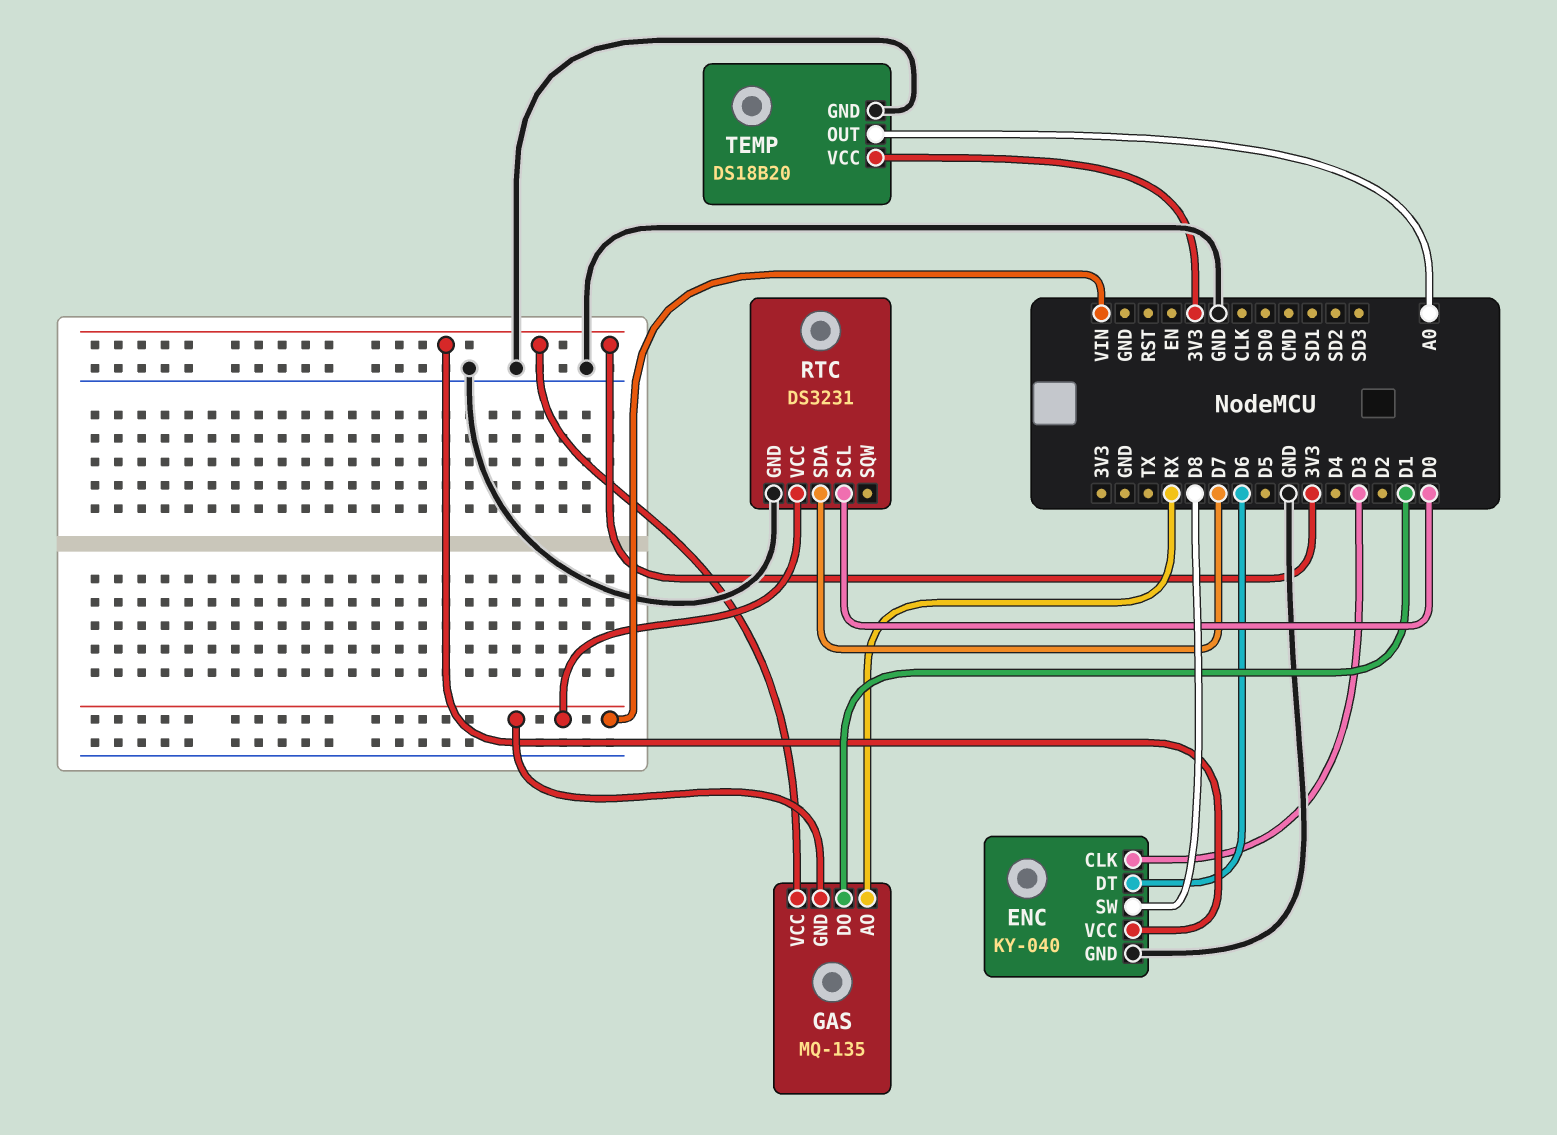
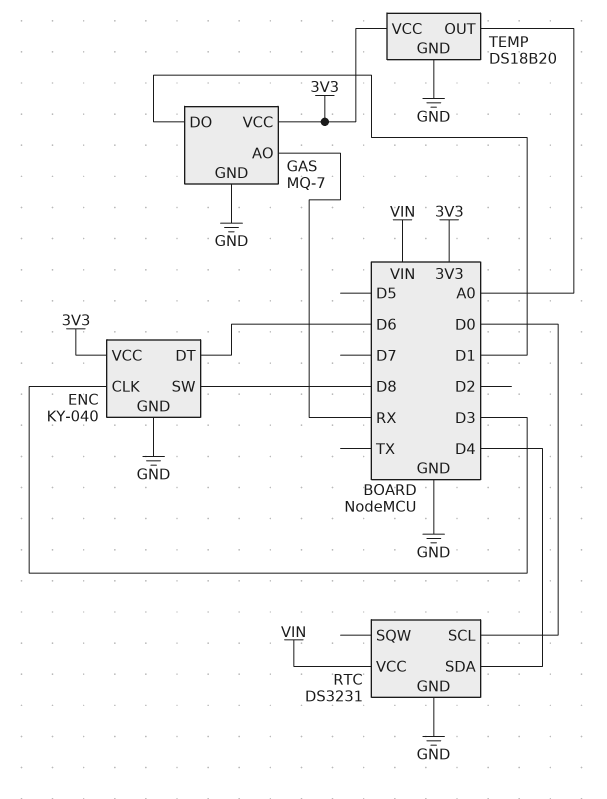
GAS: MQ-135 -> MQ-7
GAS pin GND: VIN -> GND
RTC pin SDA: D7 -> D4

